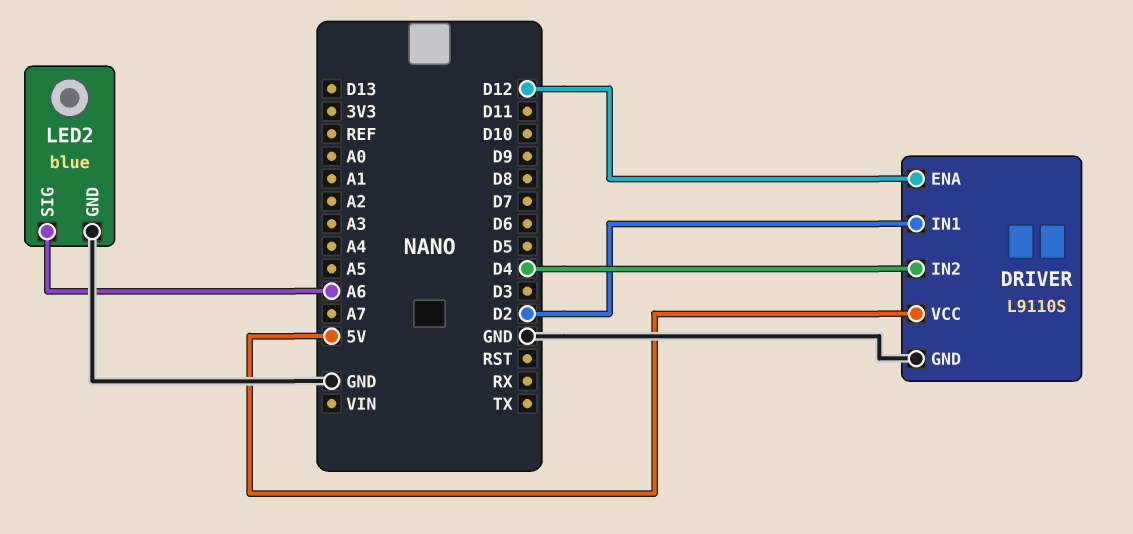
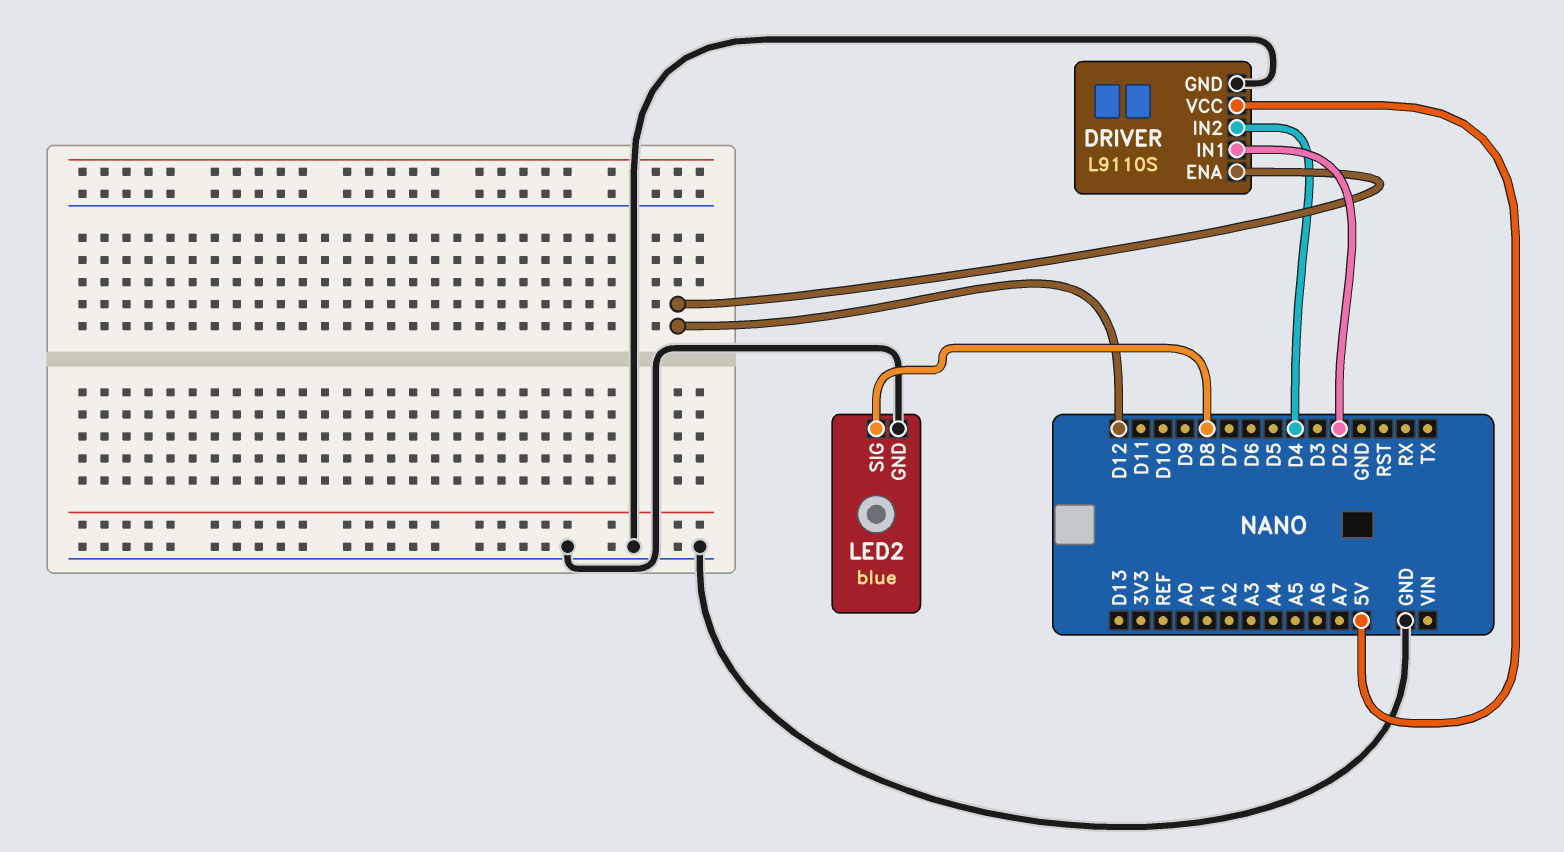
LED2 pin SIG: A6 -> D8

